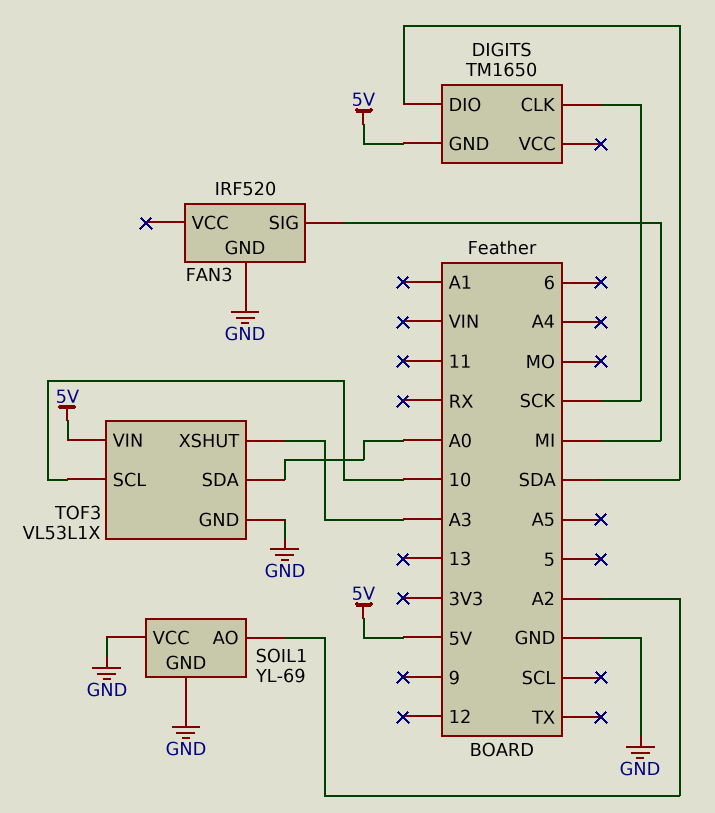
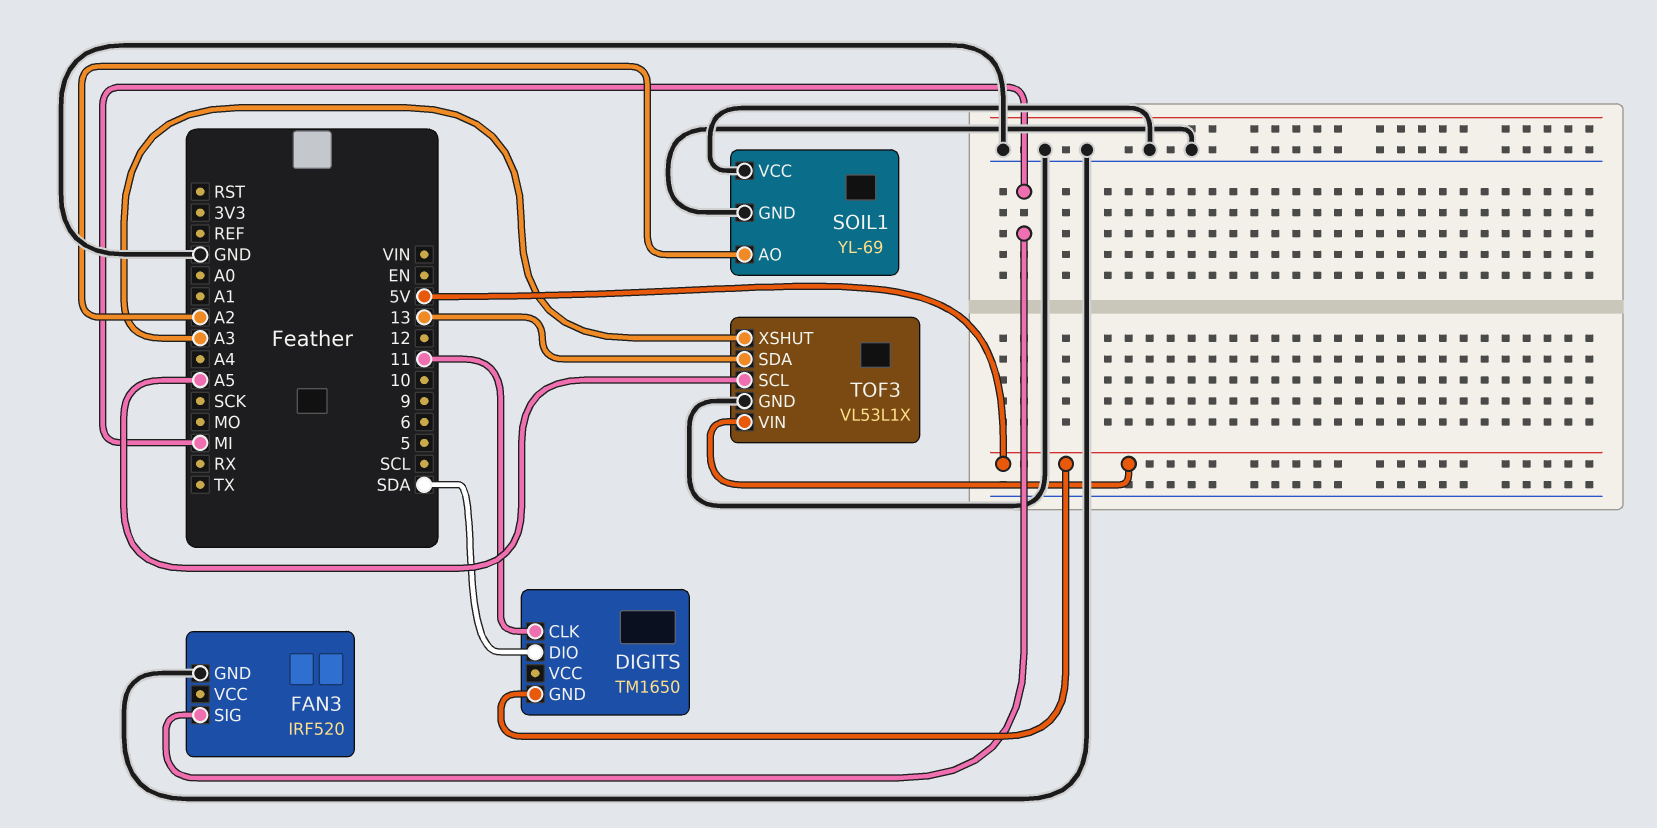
DIGITS pin CLK: SCK -> 11
TOF3 pin SCL: 10 -> A5
TOF3 pin SDA: A0 -> 13

